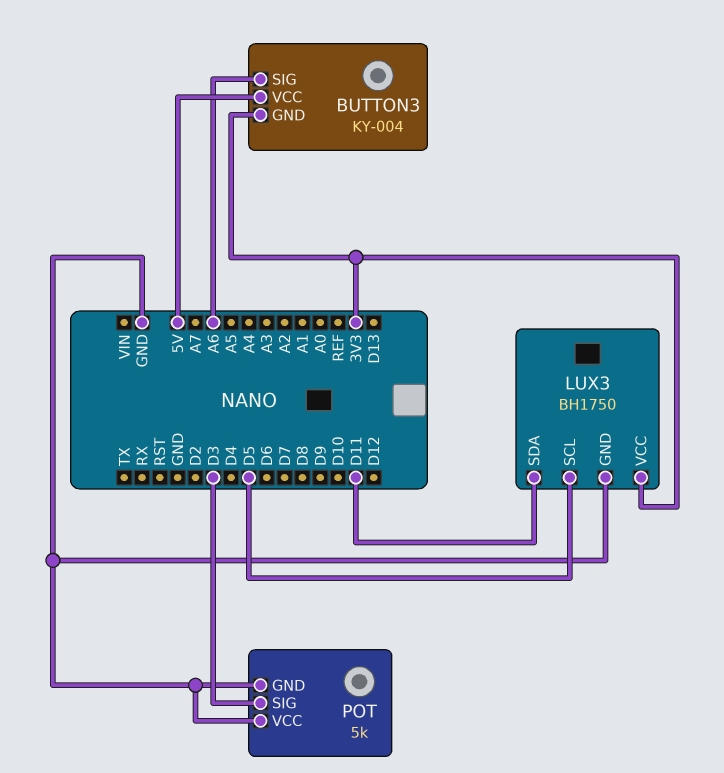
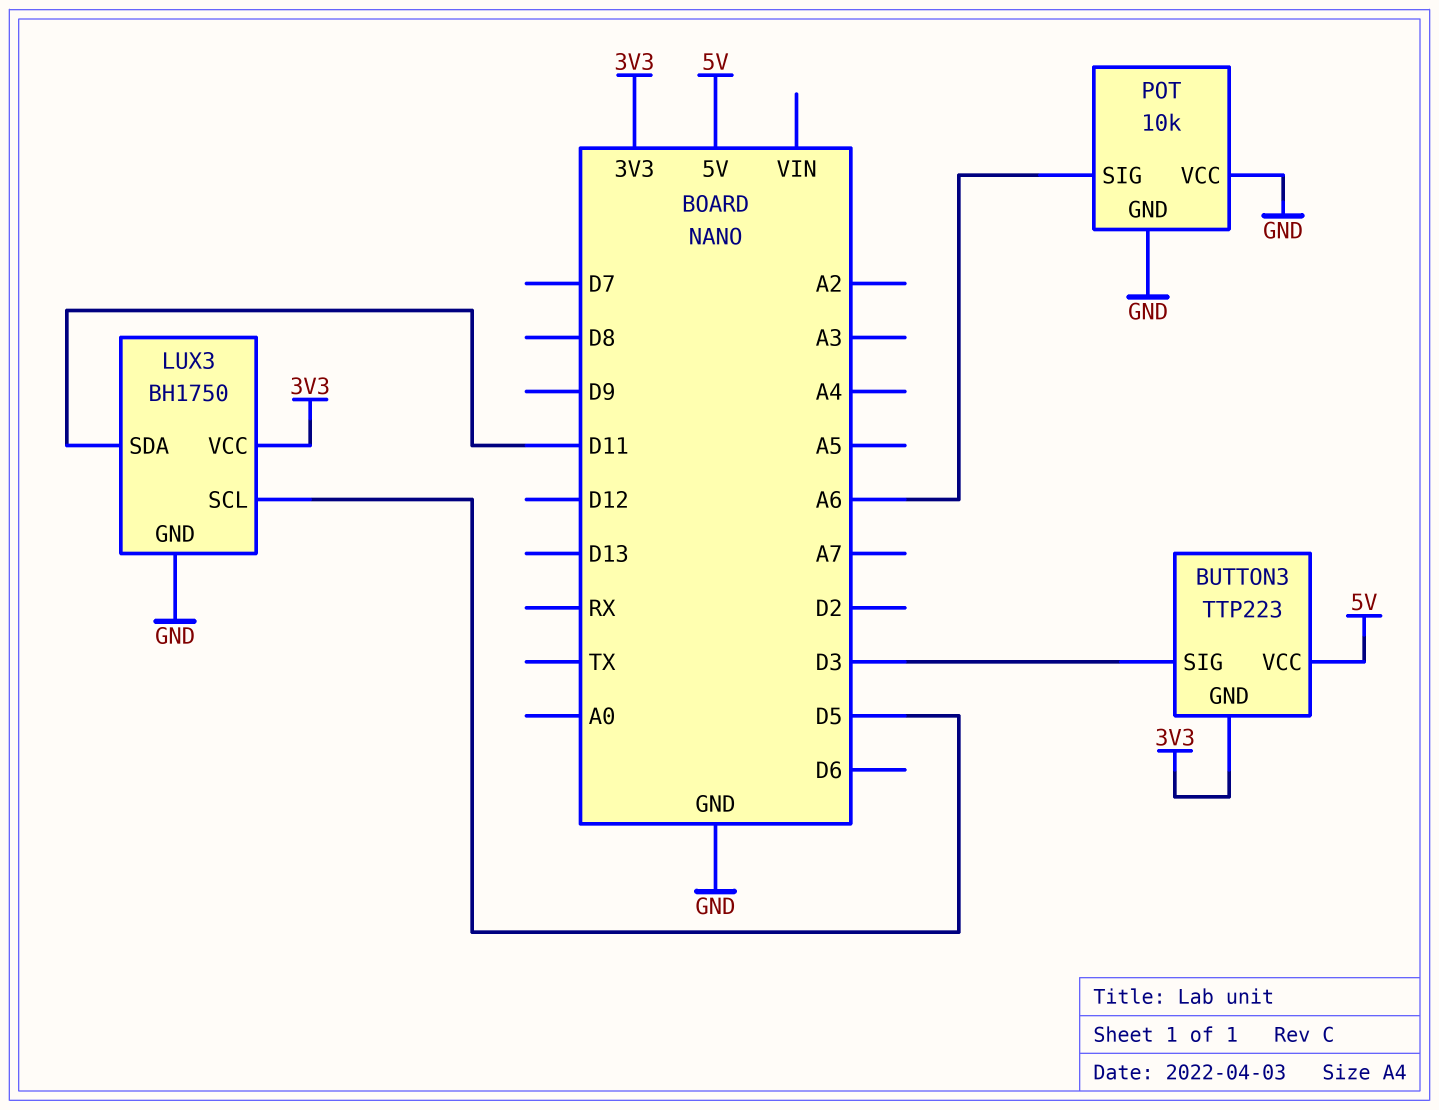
BUTTON3: KY-004 -> TTP223
BUTTON3 pin SIG: A6 -> D3
POT: 5k -> 10k
POT pin SIG: D3 -> A6

